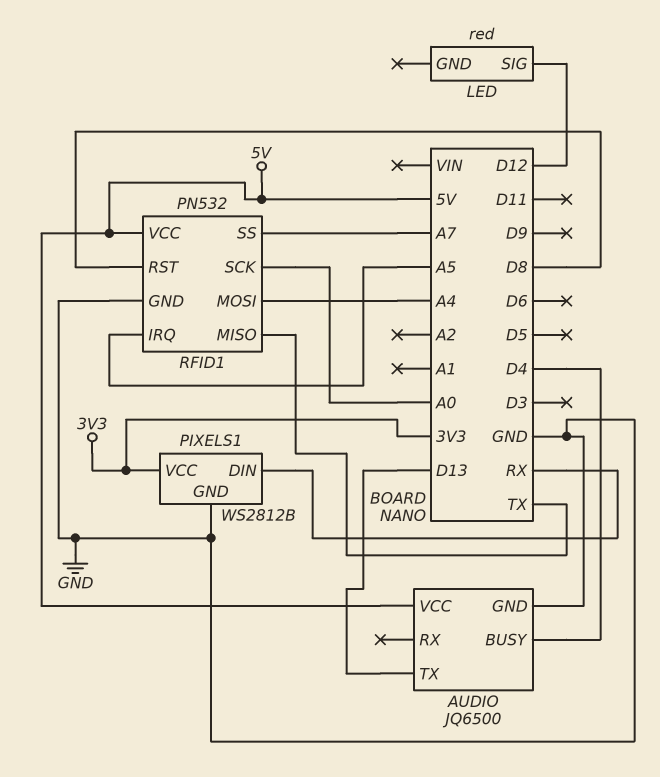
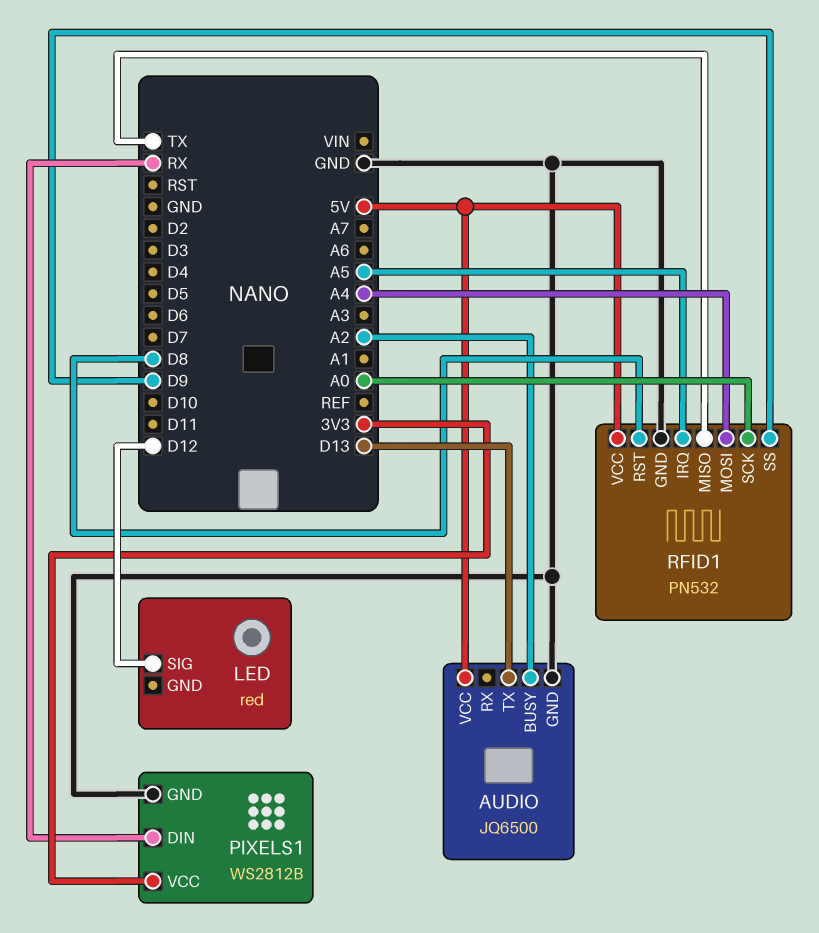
AUDIO pin BUSY: D4 -> A2
RFID1 pin SS: A7 -> D9

